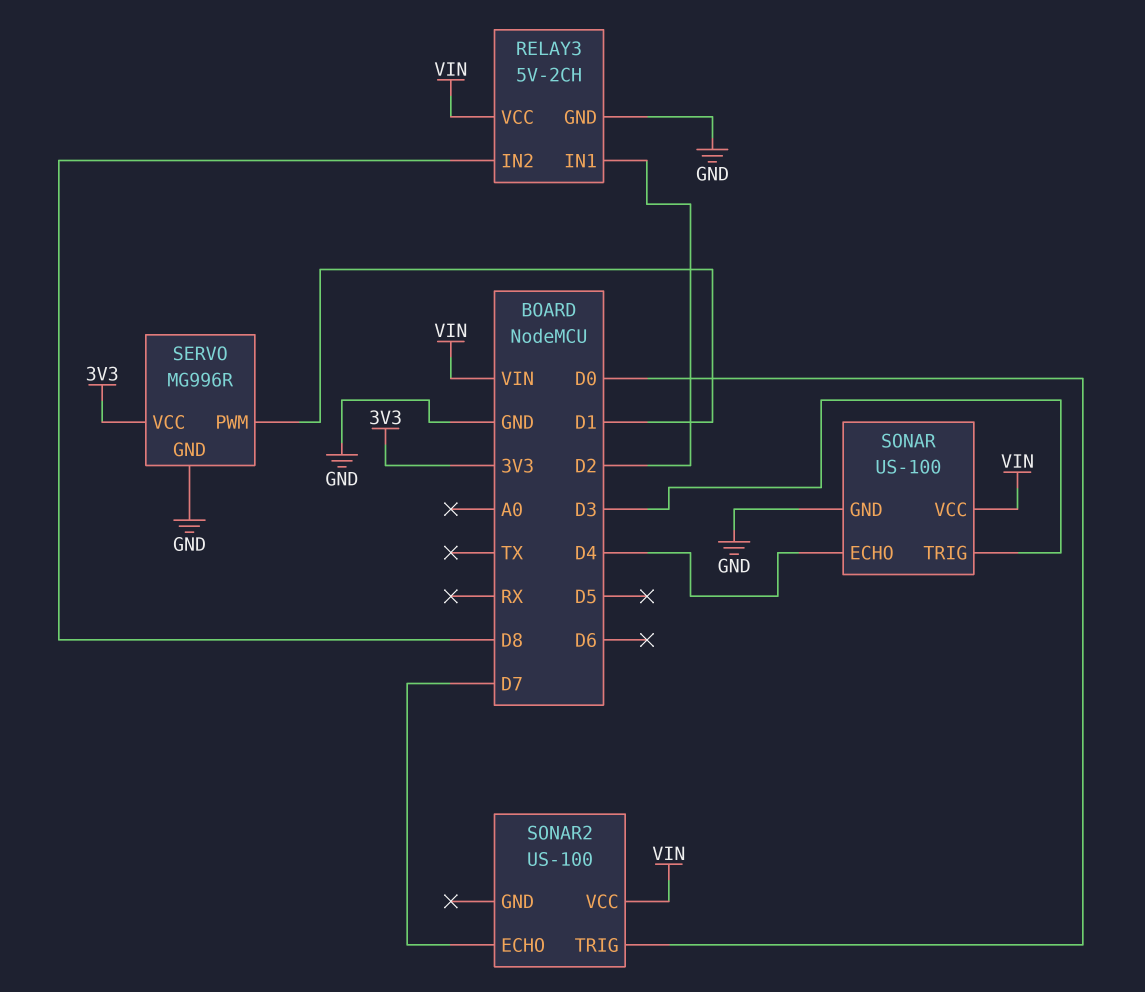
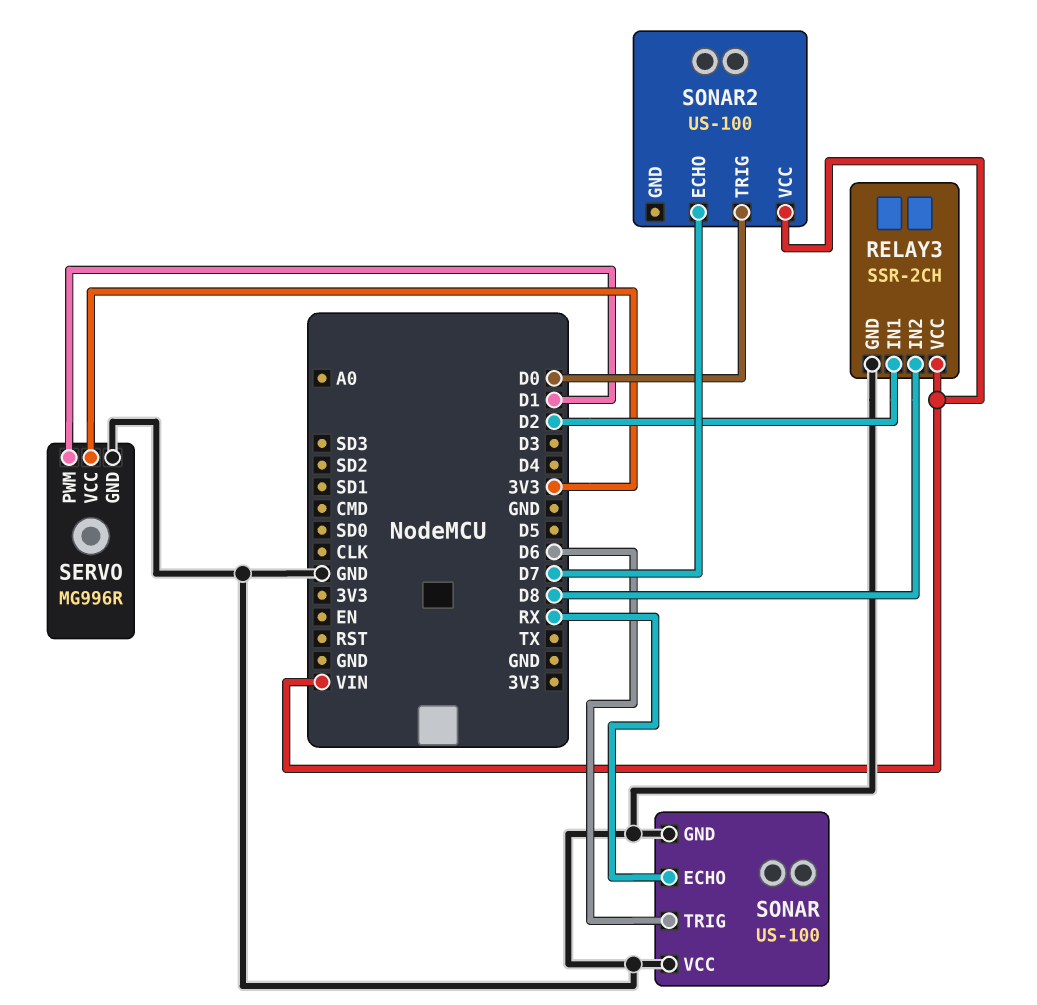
RELAY3: 5V-2CH -> SSR-2CH
SONAR pin ECHO: D4 -> RX
SONAR pin TRIG: D3 -> D6
SONAR pin VCC: VIN -> GND

